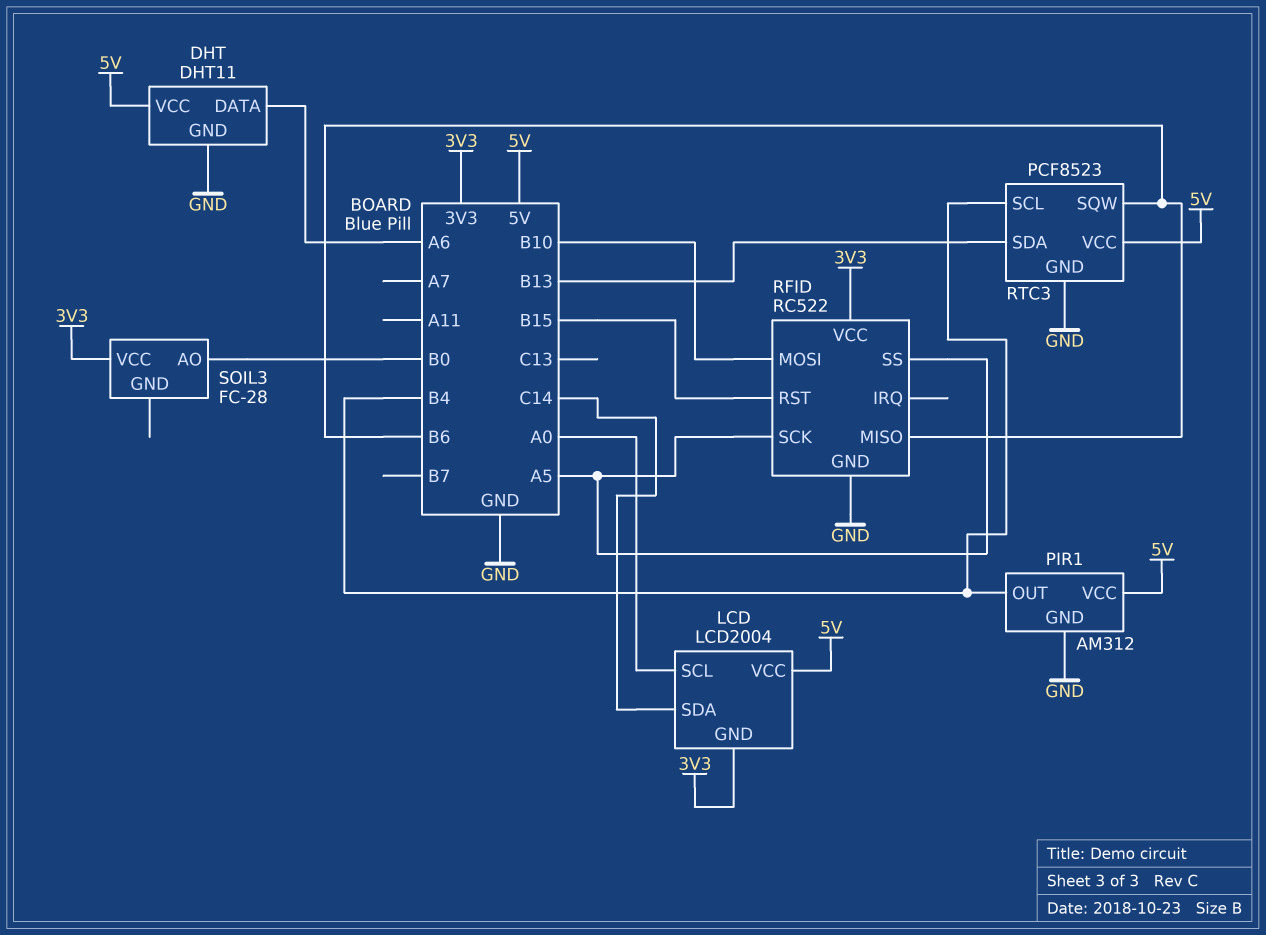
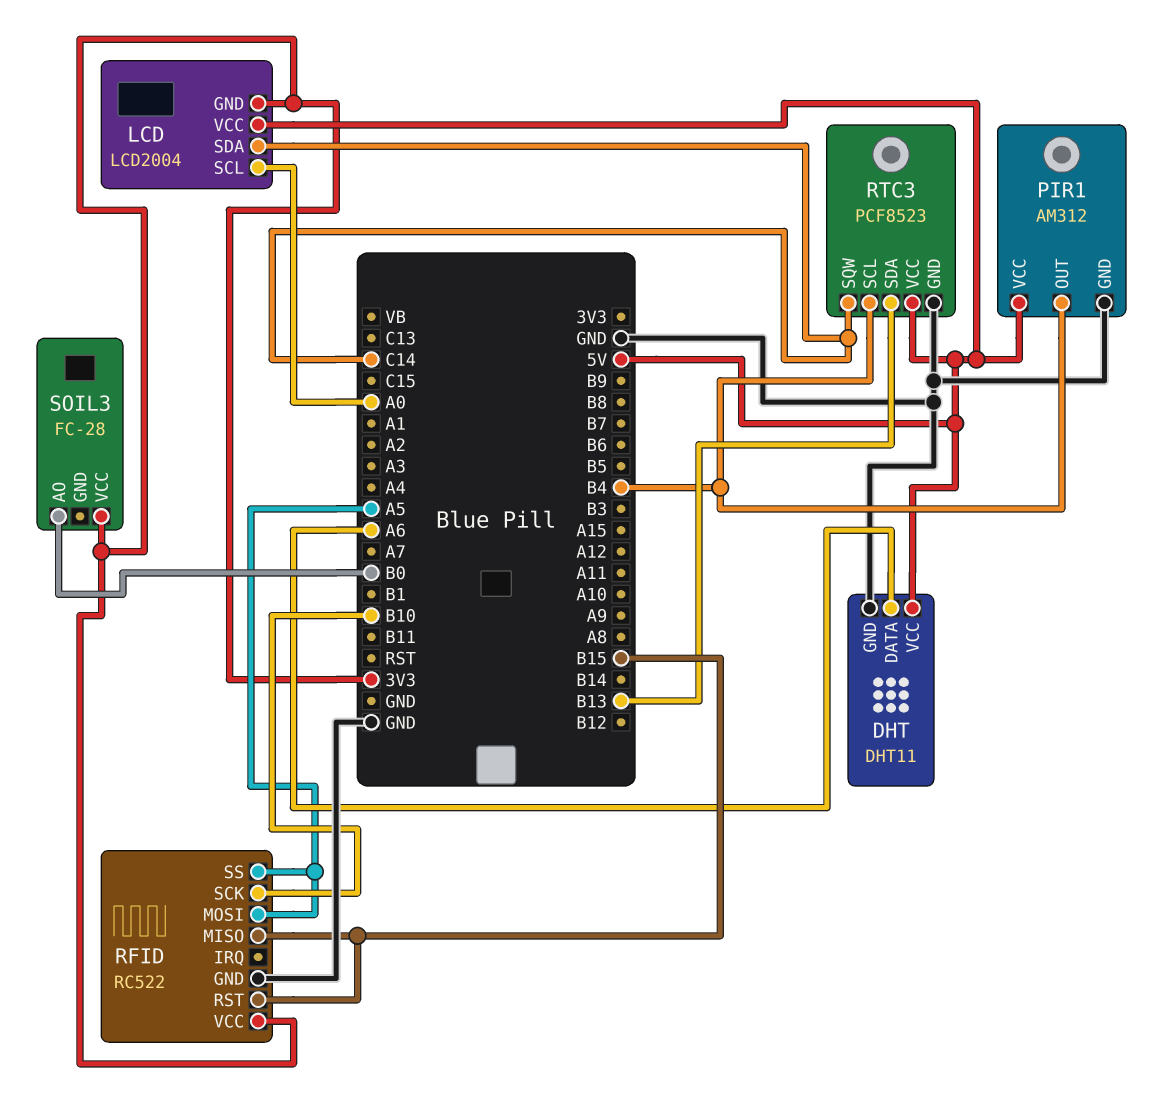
RFID pin MISO: B6 -> B15
RFID pin MOSI: B10 -> A5
RFID pin SCK: A5 -> B10
RTC3 pin SQW: B6 -> C14

